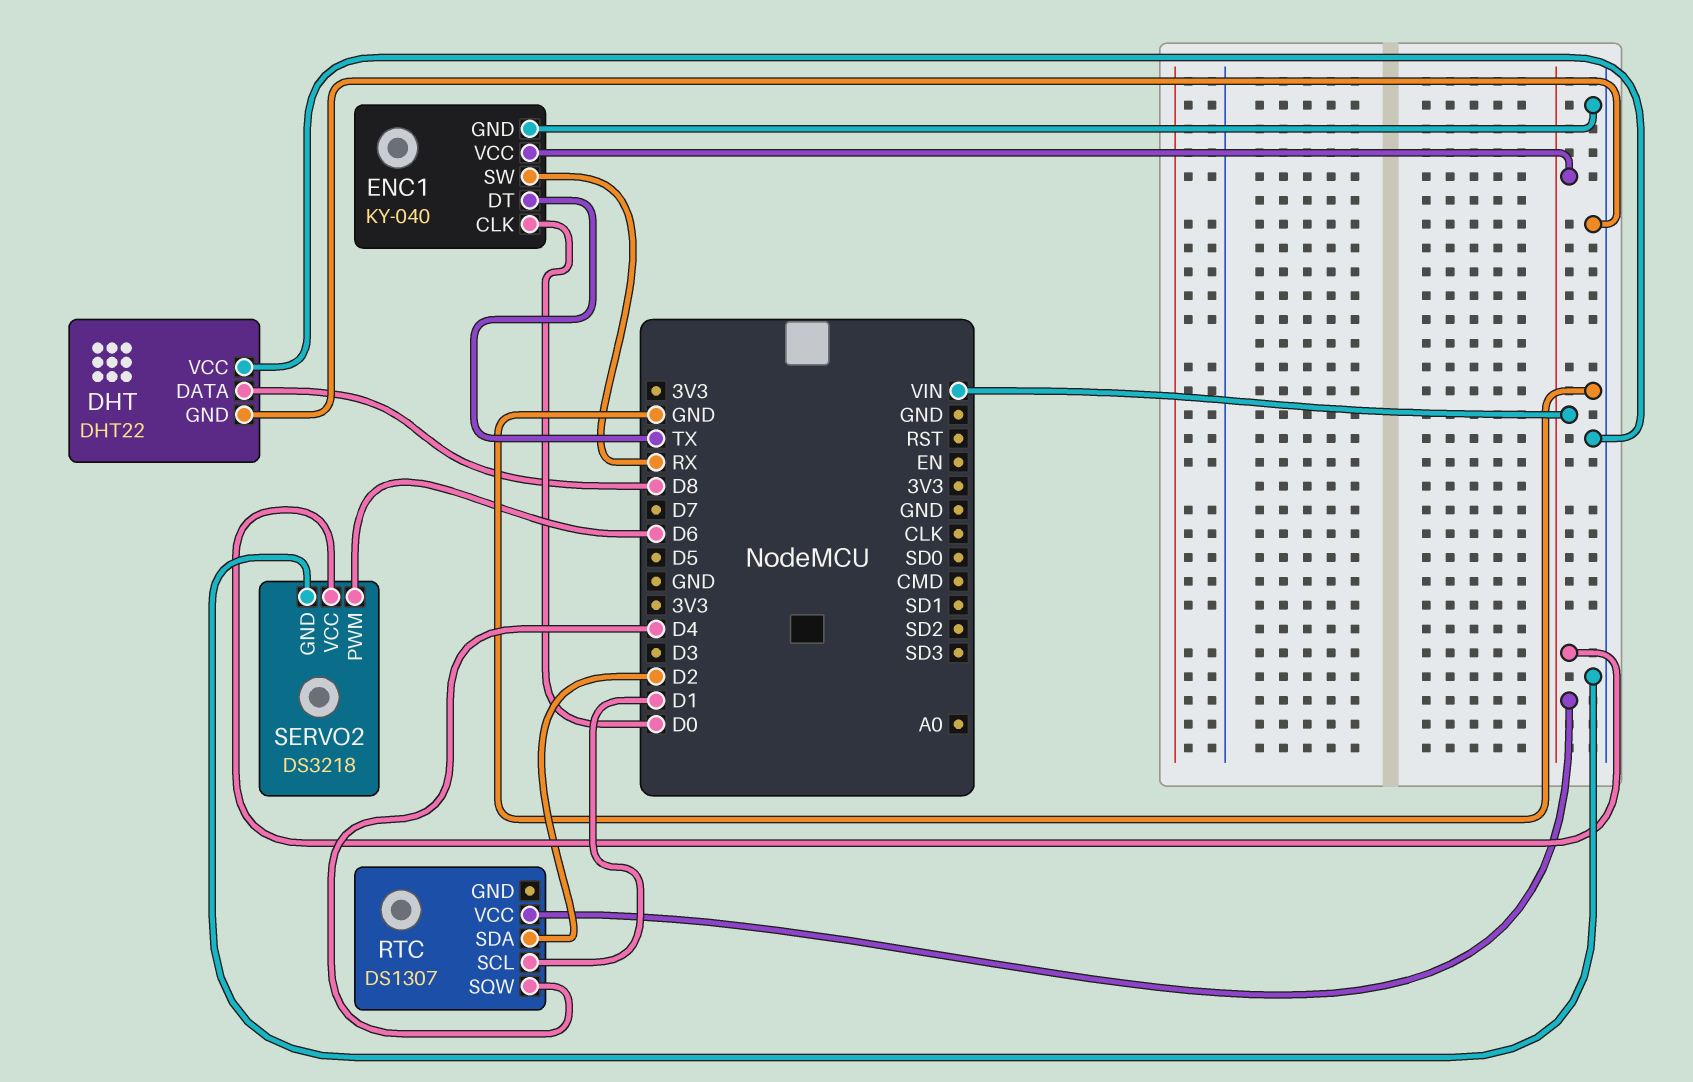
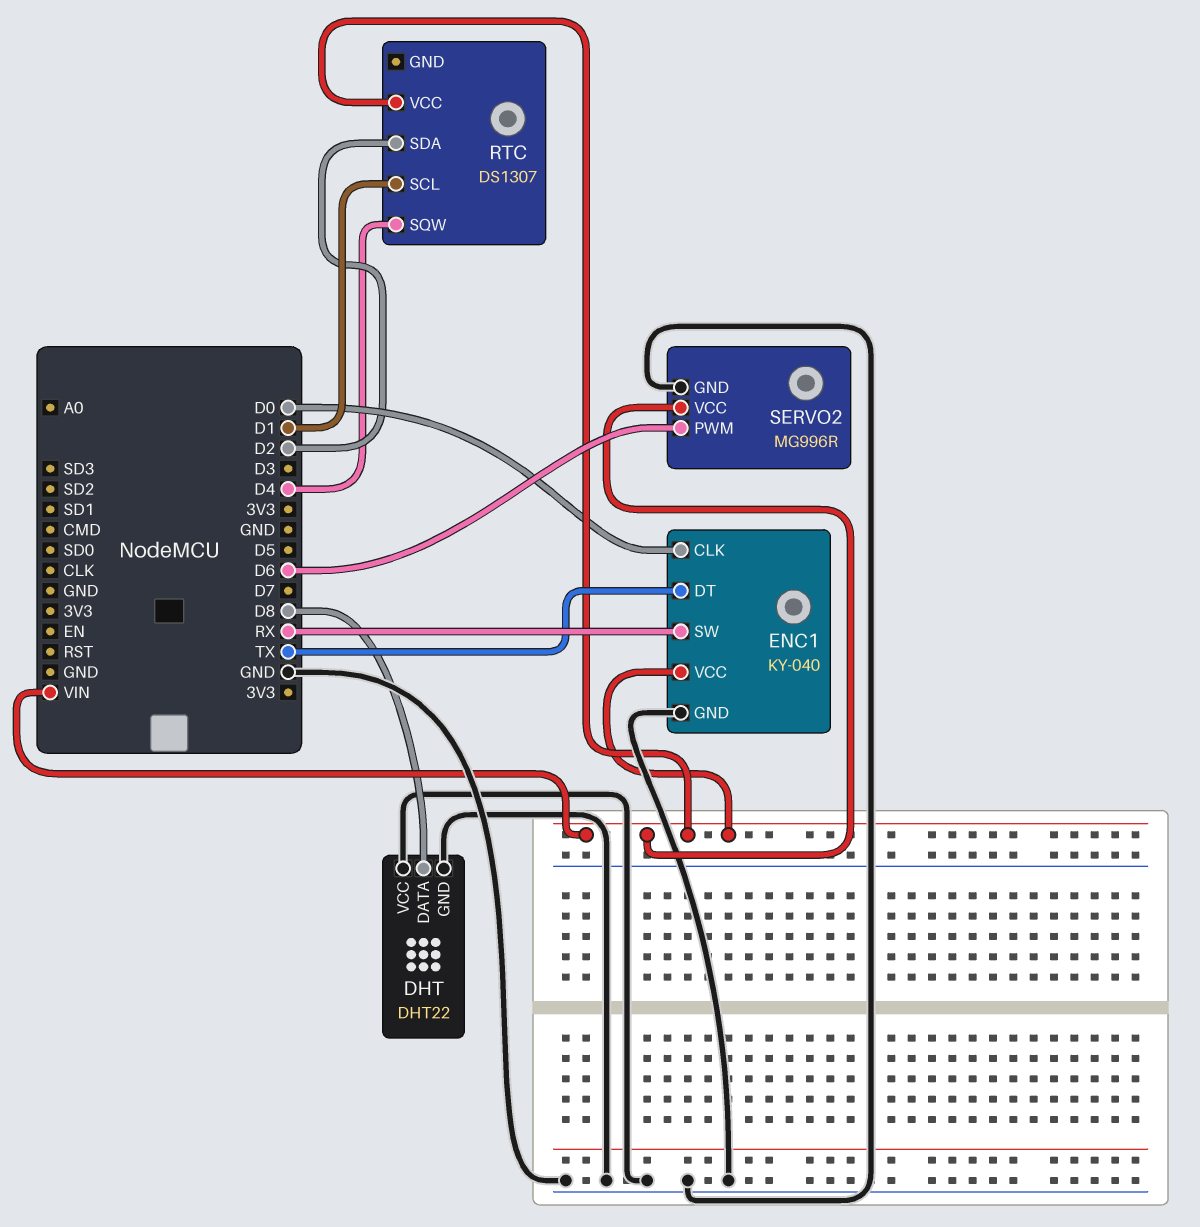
SERVO2: DS3218 -> MG996R

